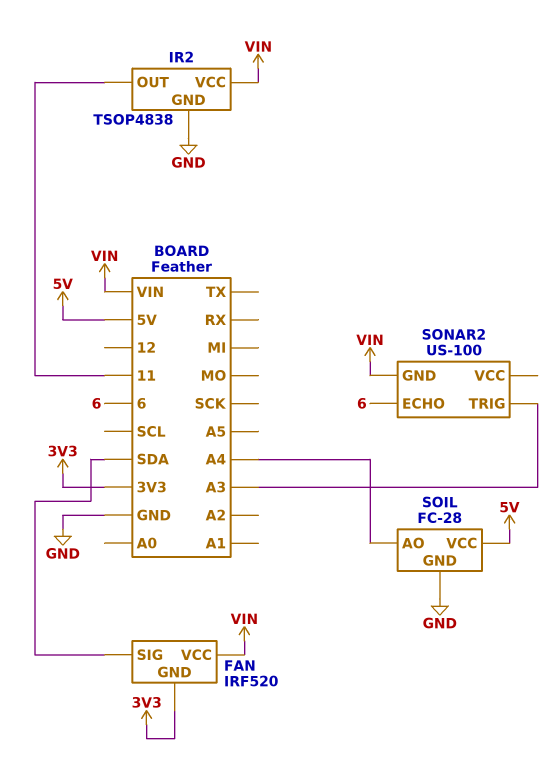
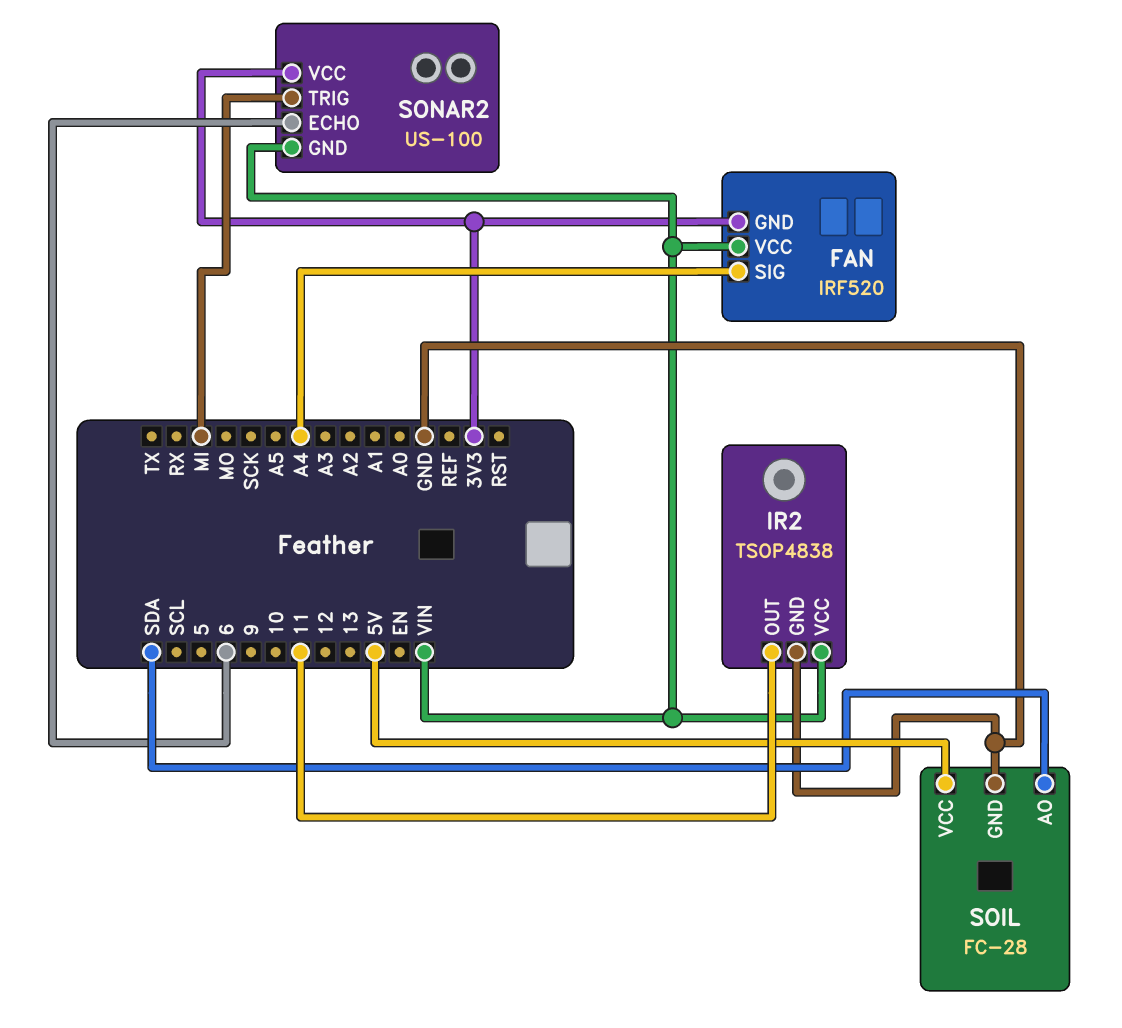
FAN pin SIG: SDA -> A4
SOIL pin AO: A4 -> SDA
SONAR2 pin TRIG: A3 -> MI
SONAR2 pin VCC: none -> 3V3

